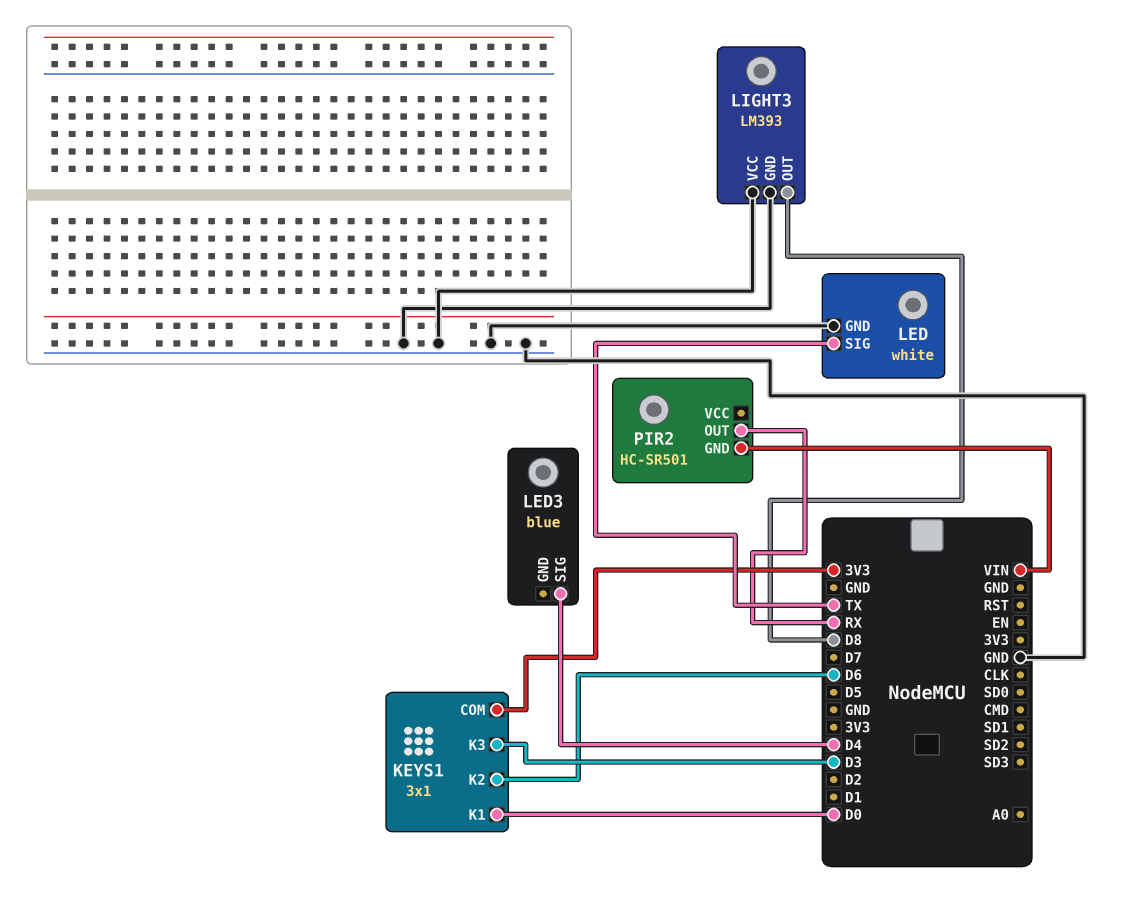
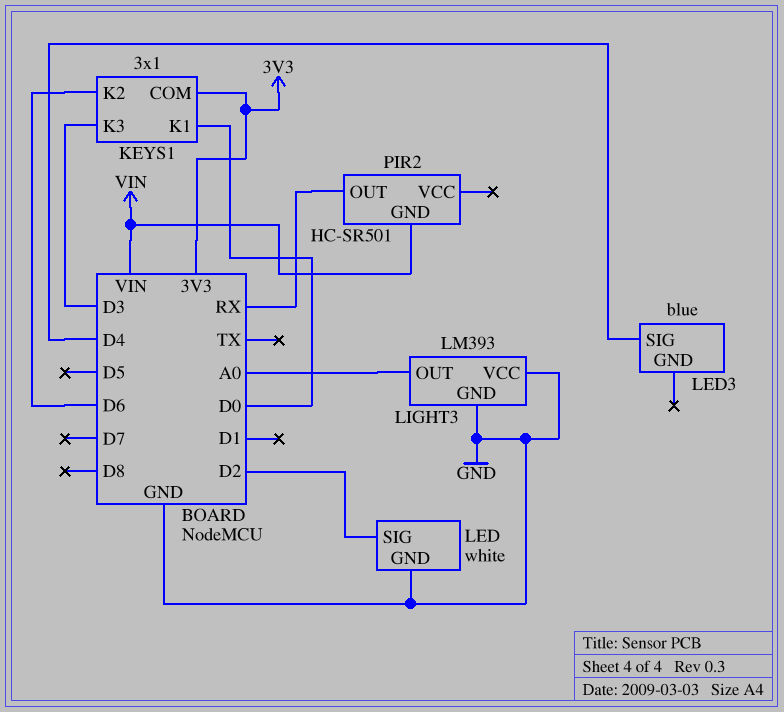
LED pin SIG: TX -> D2
LIGHT3 pin OUT: D8 -> A0

